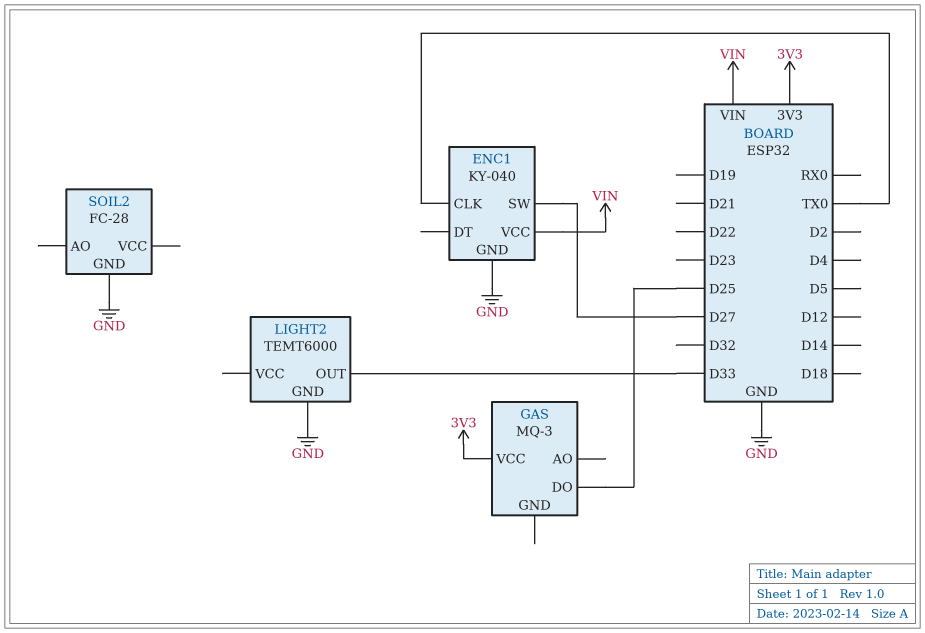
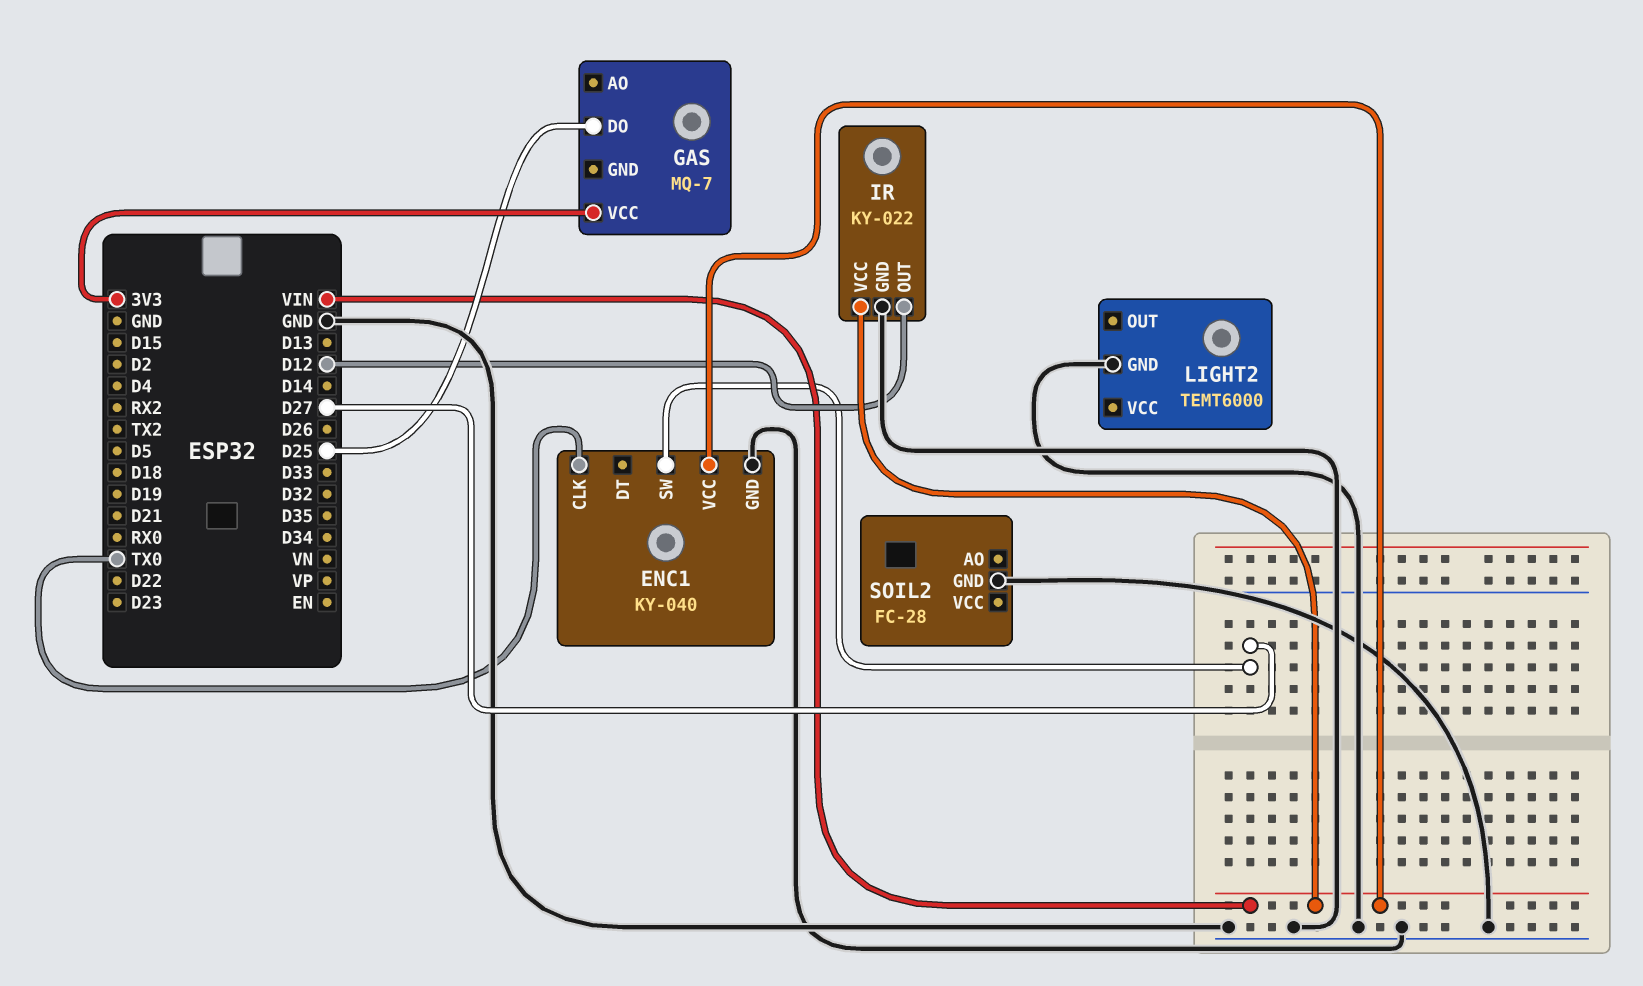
GAS: MQ-3 -> MQ-7
IR: none -> KY-022
IR pin GND: none -> GND
IR pin OUT: none -> D12
IR pin VCC: none -> VIN
LIGHT2 pin OUT: D33 -> none

